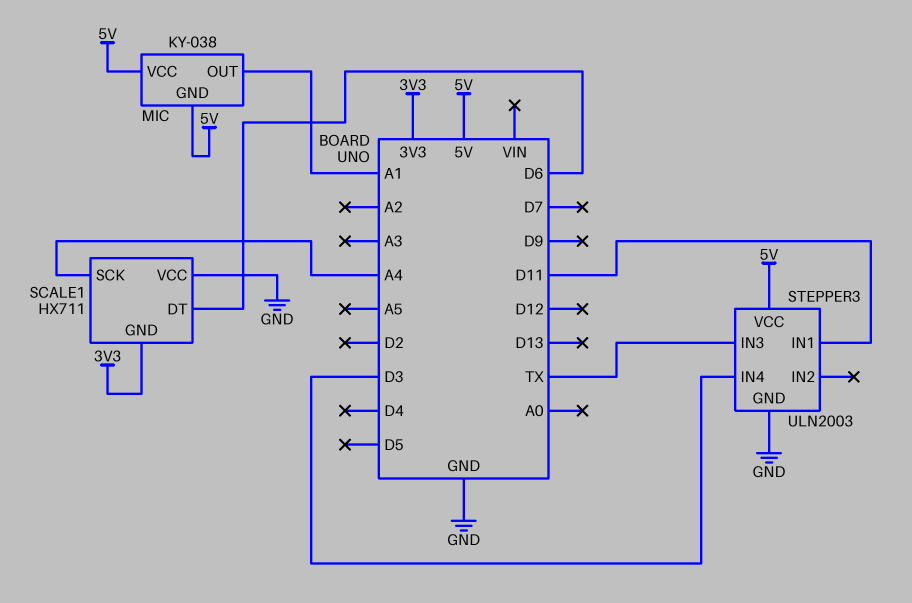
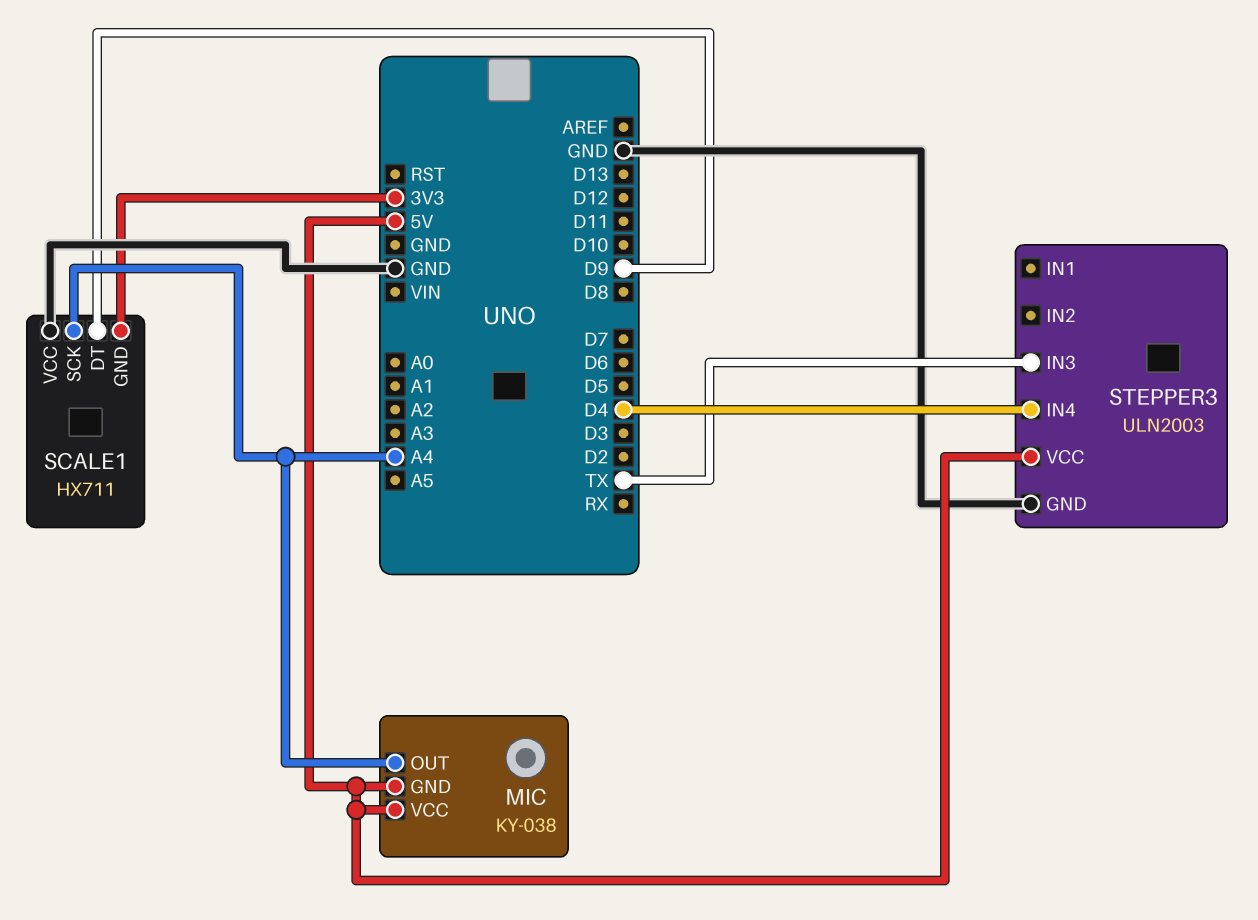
MIC pin OUT: A1 -> A4
SCALE1 pin DT: D6 -> D9
STEPPER3 pin IN1: D11 -> none
STEPPER3 pin IN4: D3 -> D4

